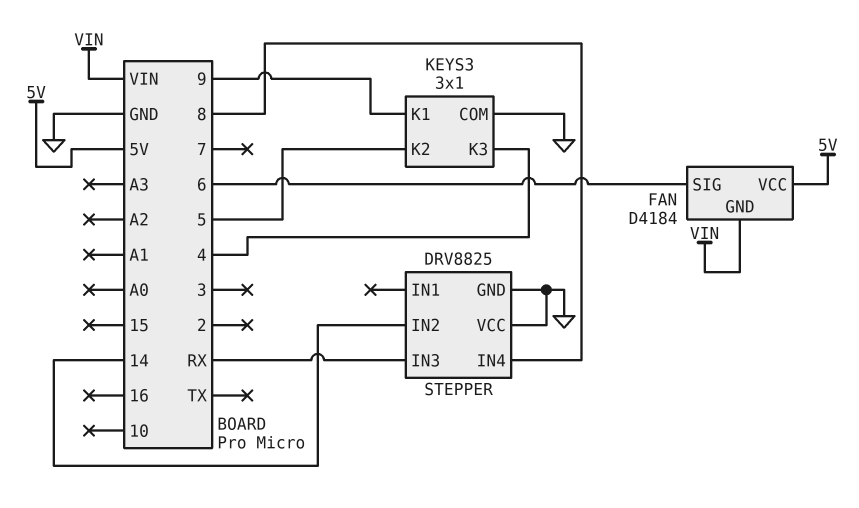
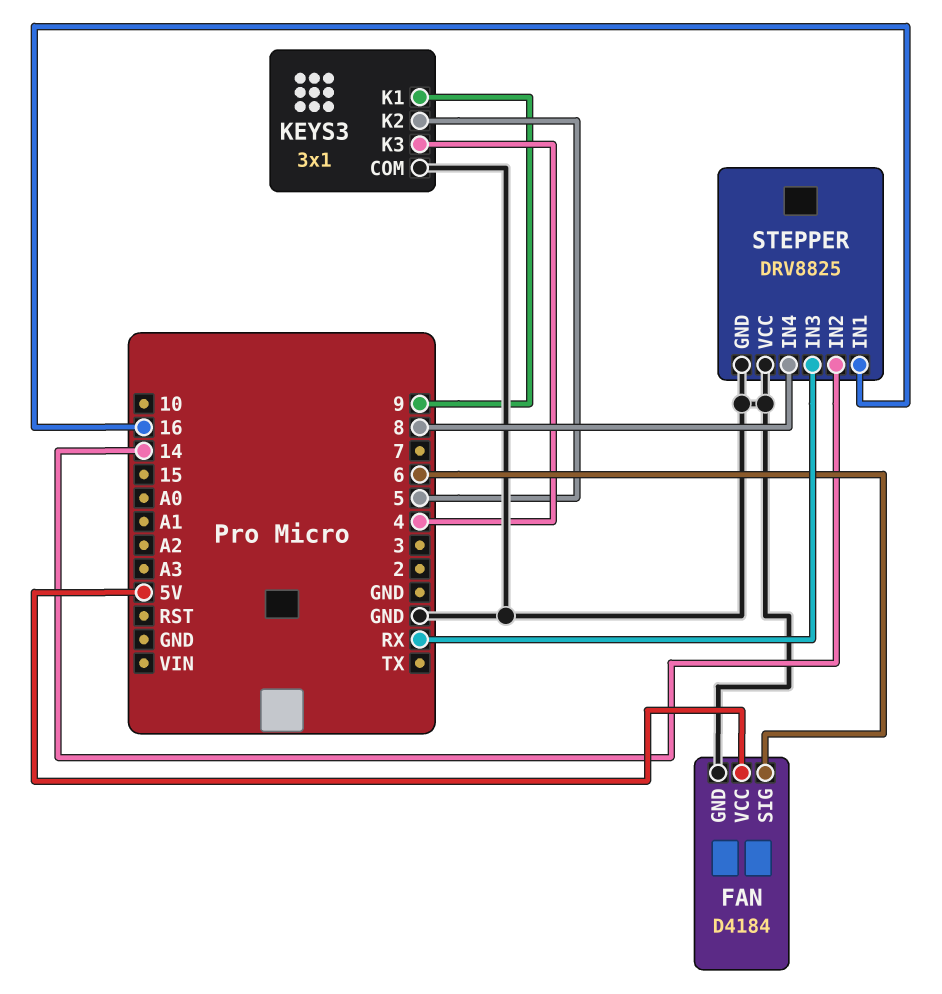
FAN pin GND: VIN -> GND
STEPPER pin IN1: none -> 16

